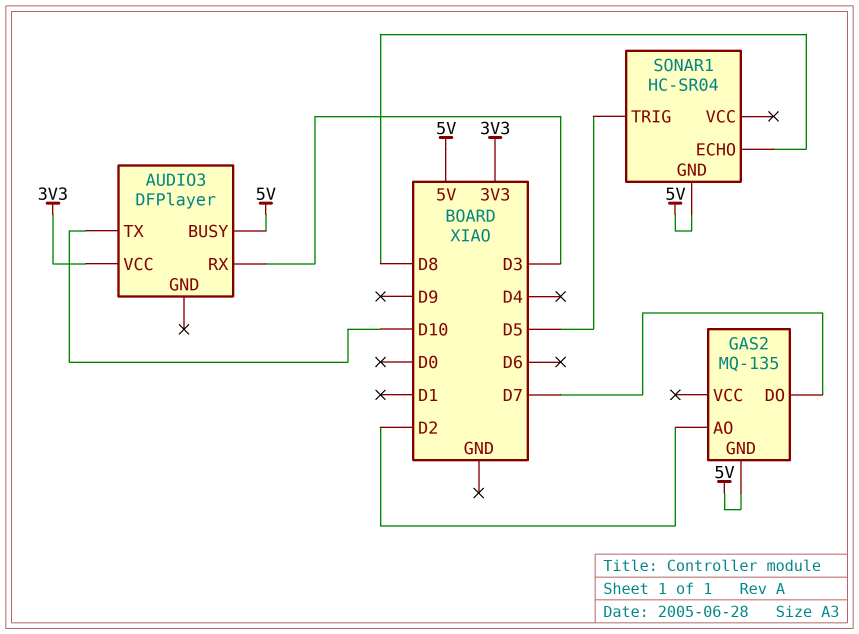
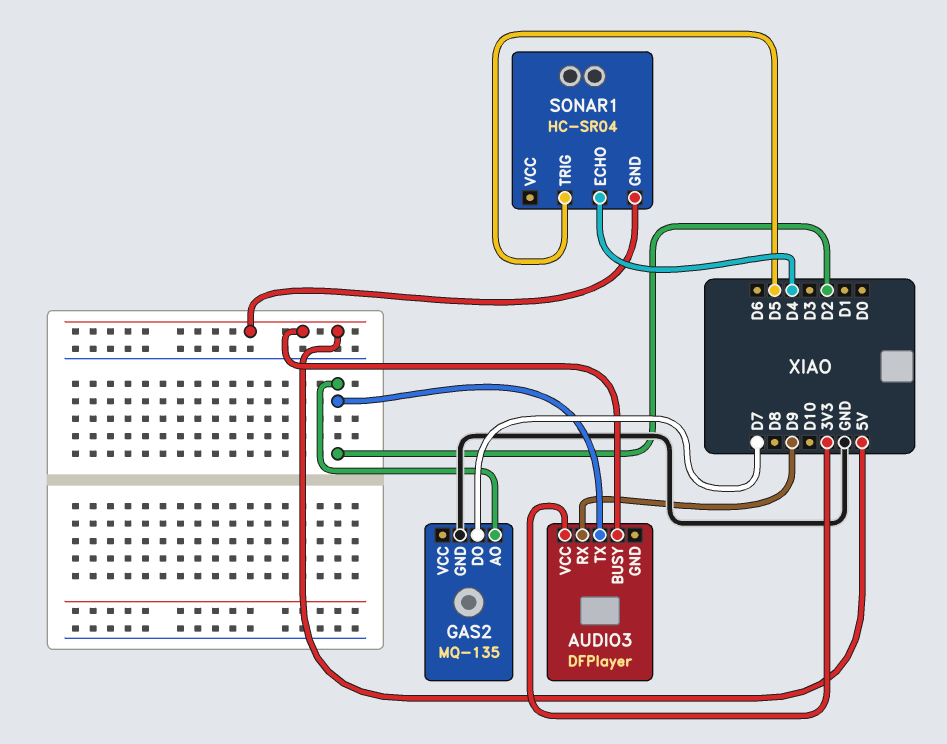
AUDIO3 pin RX: D3 -> D9
AUDIO3 pin TX: D10 -> D2
GAS2 pin GND: 5V -> GND
SONAR1 pin ECHO: D8 -> D4

